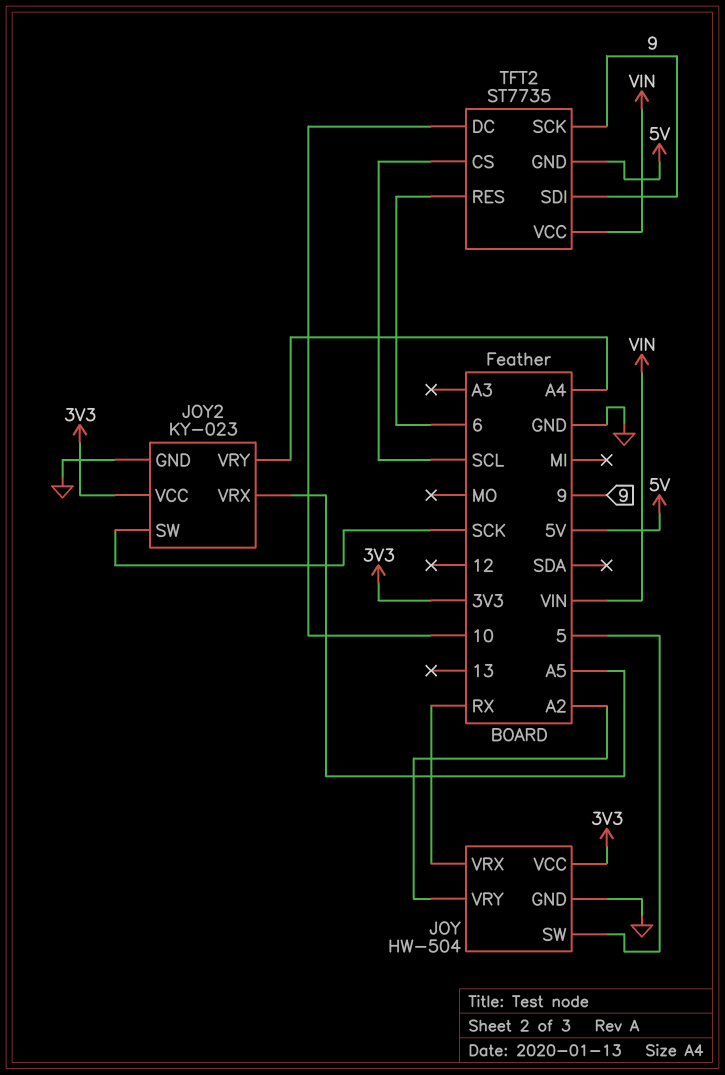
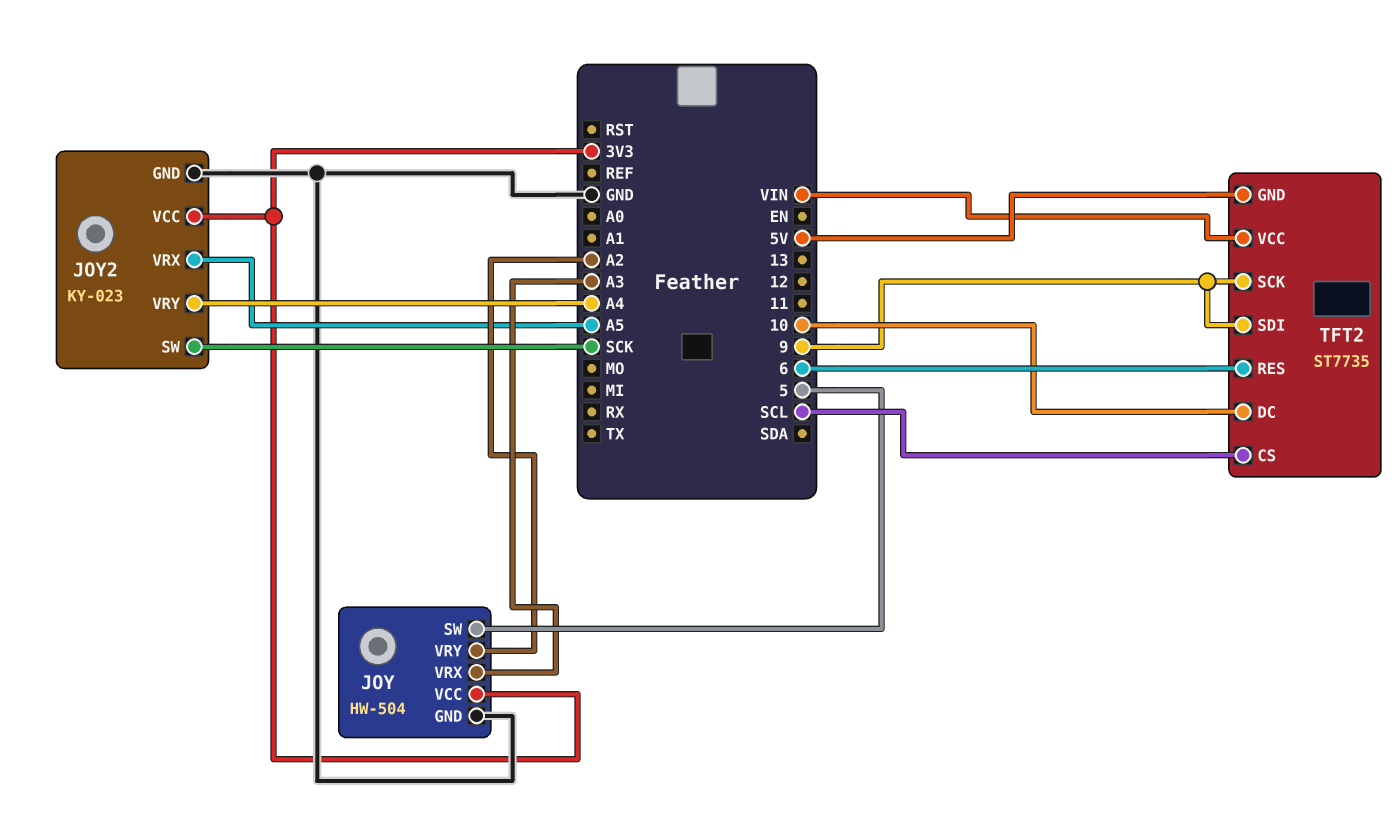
JOY pin VRX: RX -> A3

